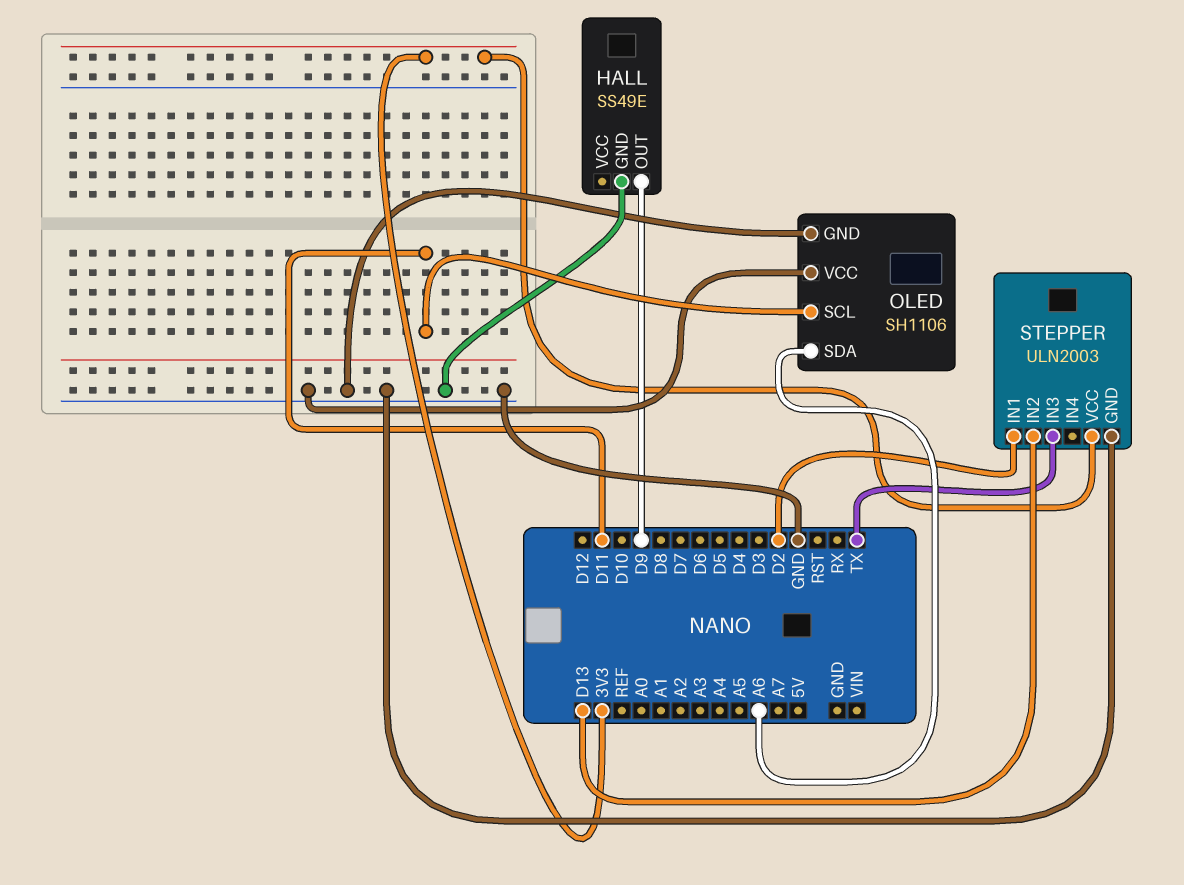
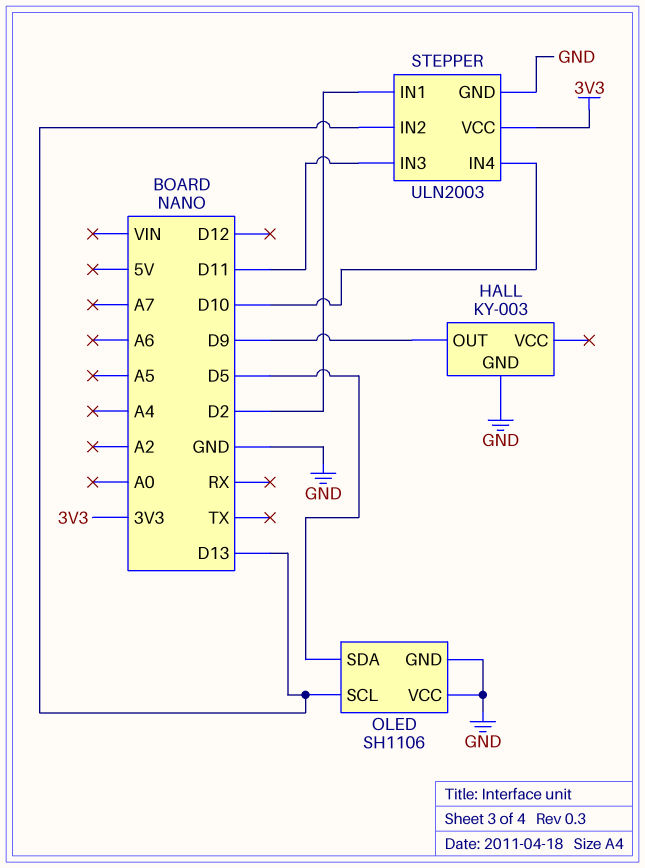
HALL: SS49E -> KY-003
OLED pin SCL: D11 -> D13
OLED pin SDA: A6 -> D5
STEPPER pin IN3: TX -> D11
STEPPER pin IN4: none -> D10

